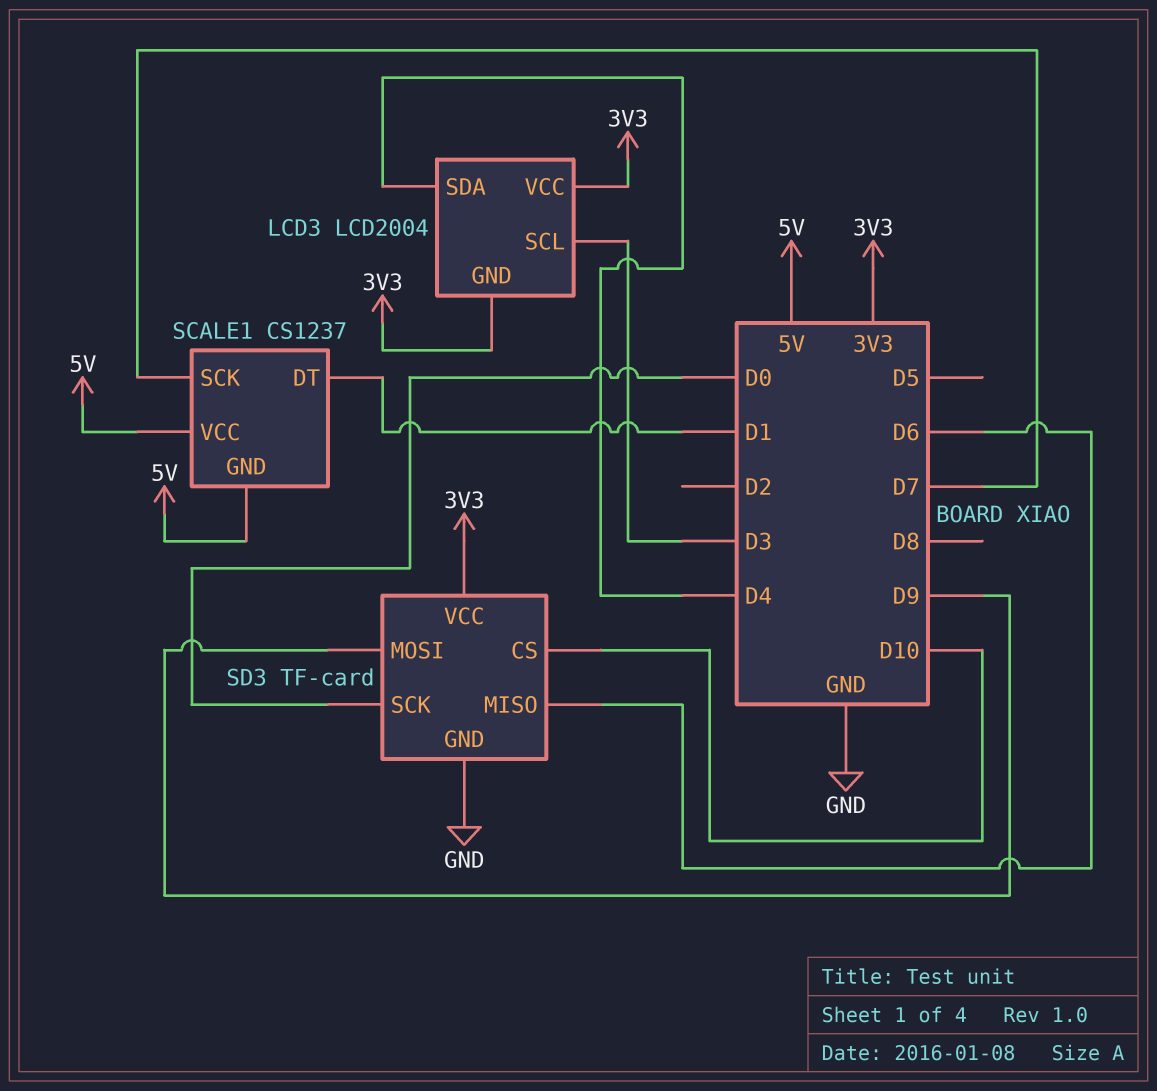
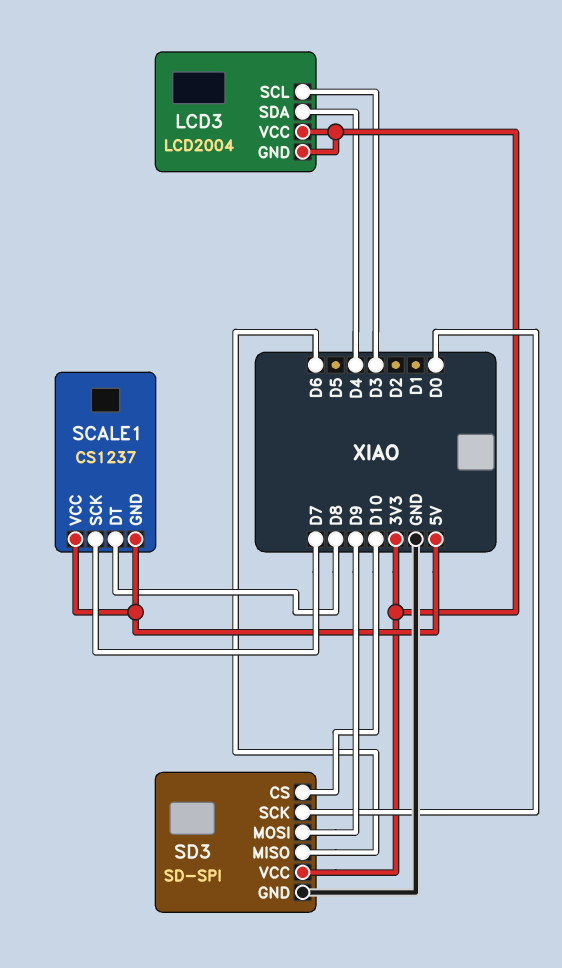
SCALE1 pin DT: D1 -> D8
SD3: TF-card -> SD-SPI

